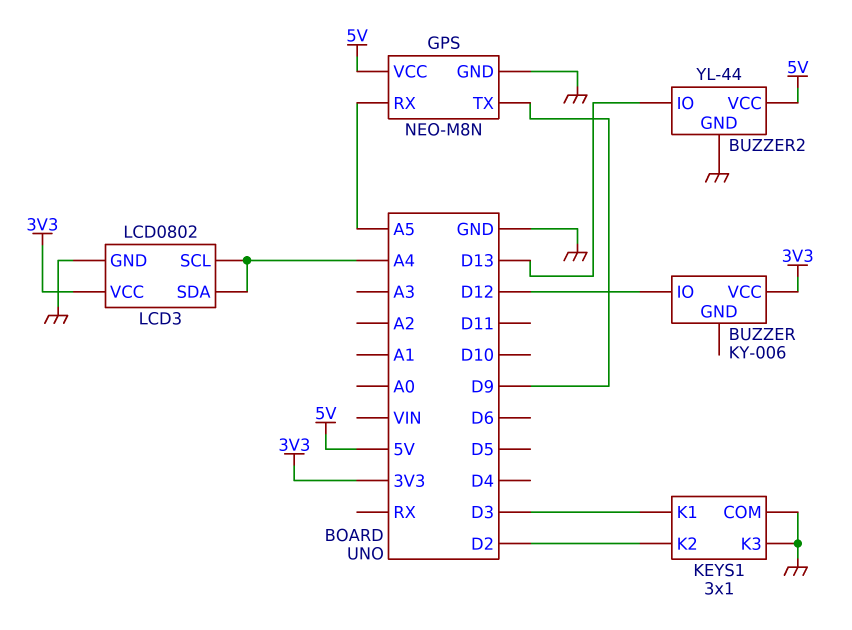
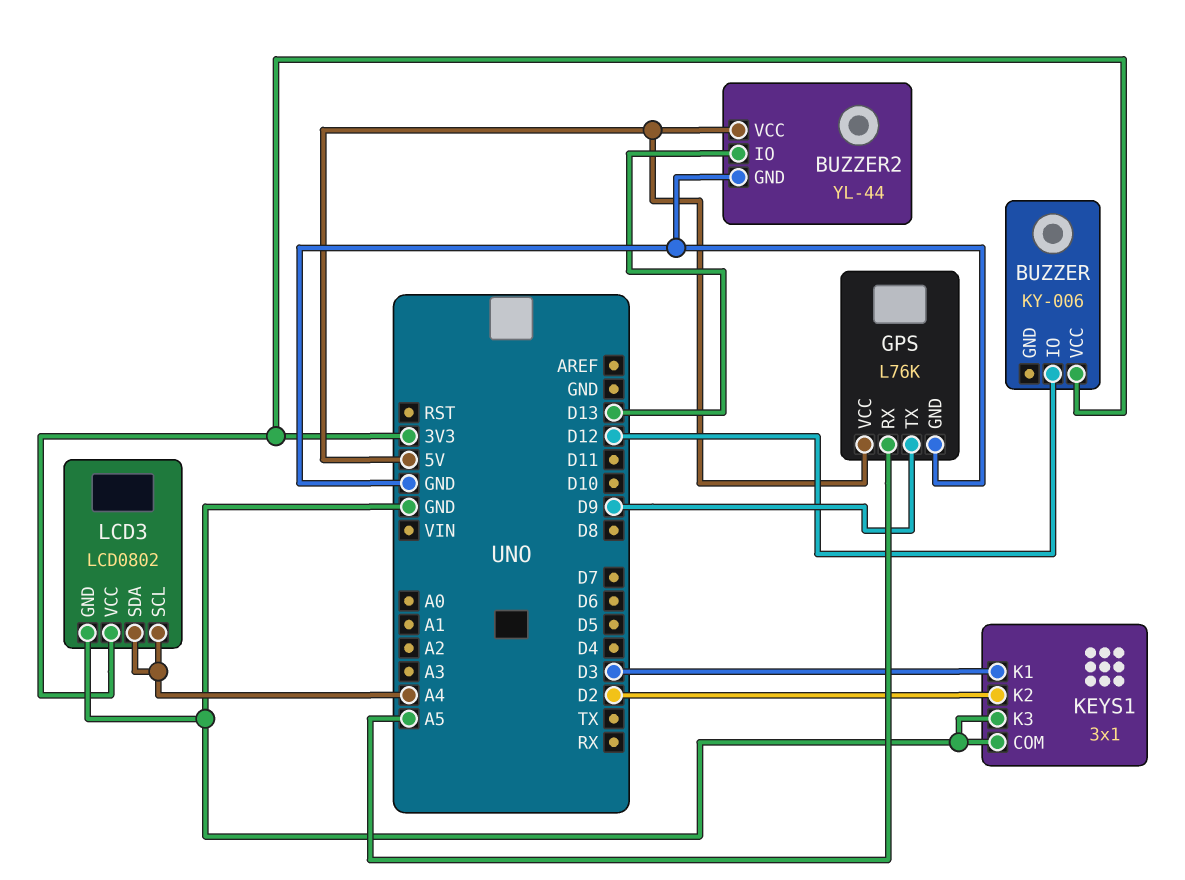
GPS: NEO-M8N -> L76K

